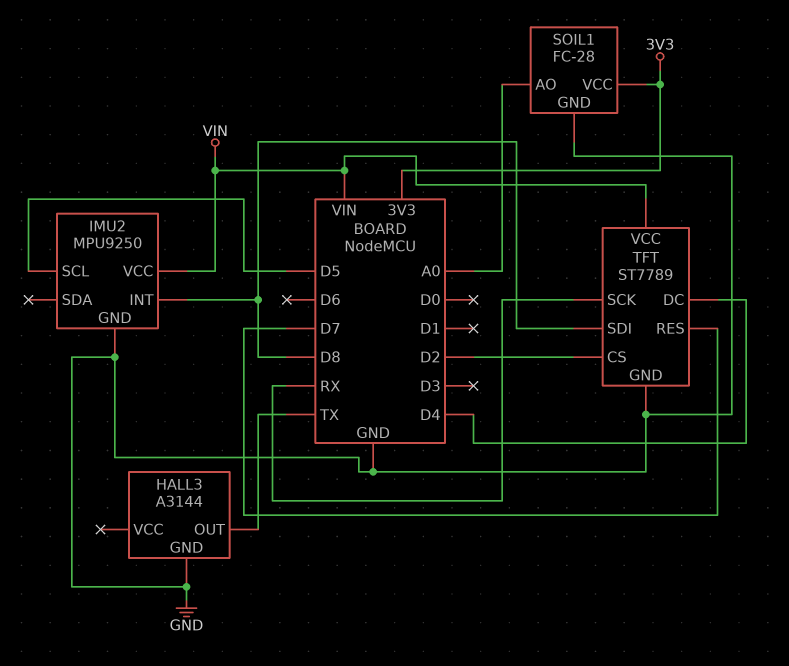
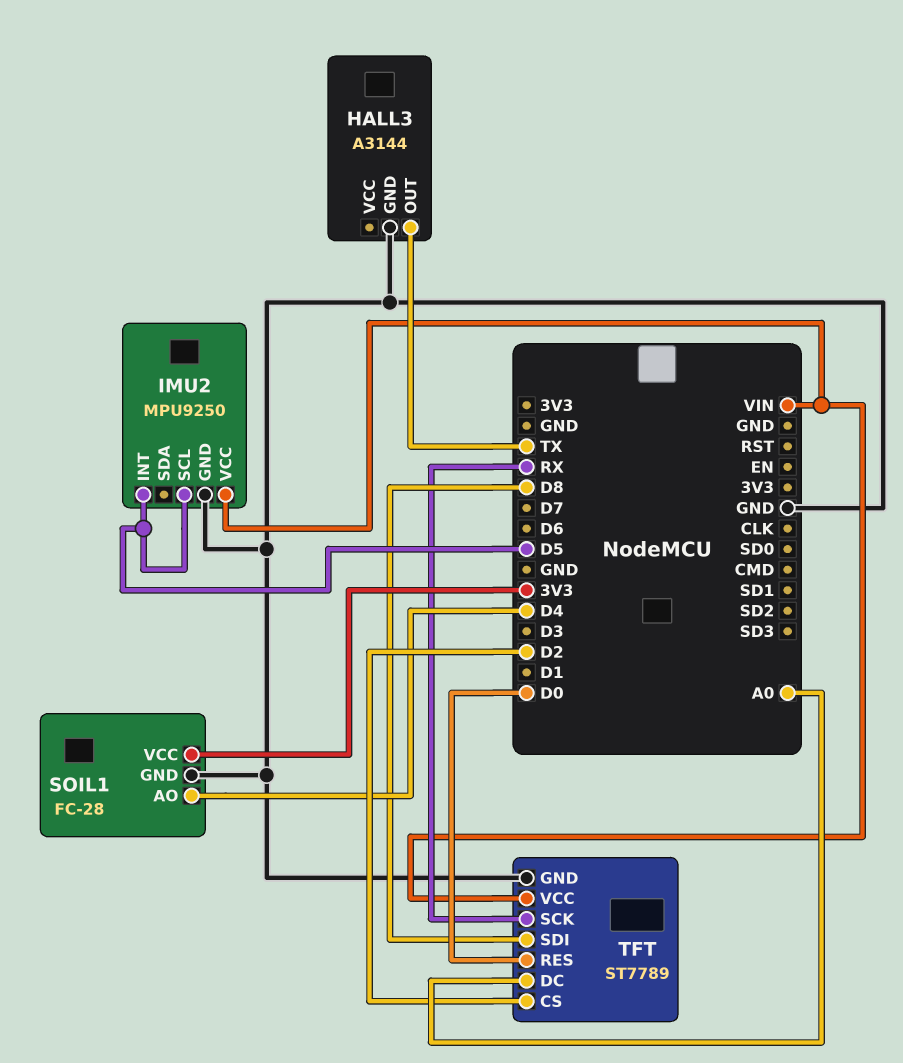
IMU2 pin INT: D8 -> D5
SOIL1 pin AO: A0 -> D4
TFT pin DC: D4 -> A0
TFT pin RES: D7 -> D0

